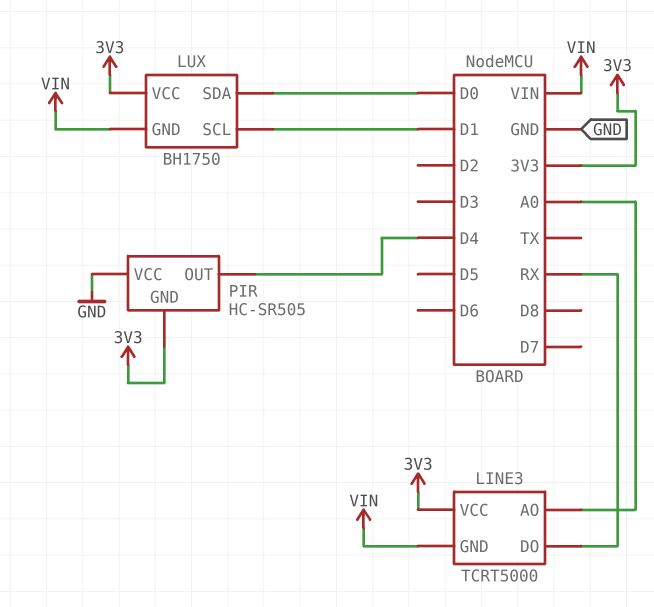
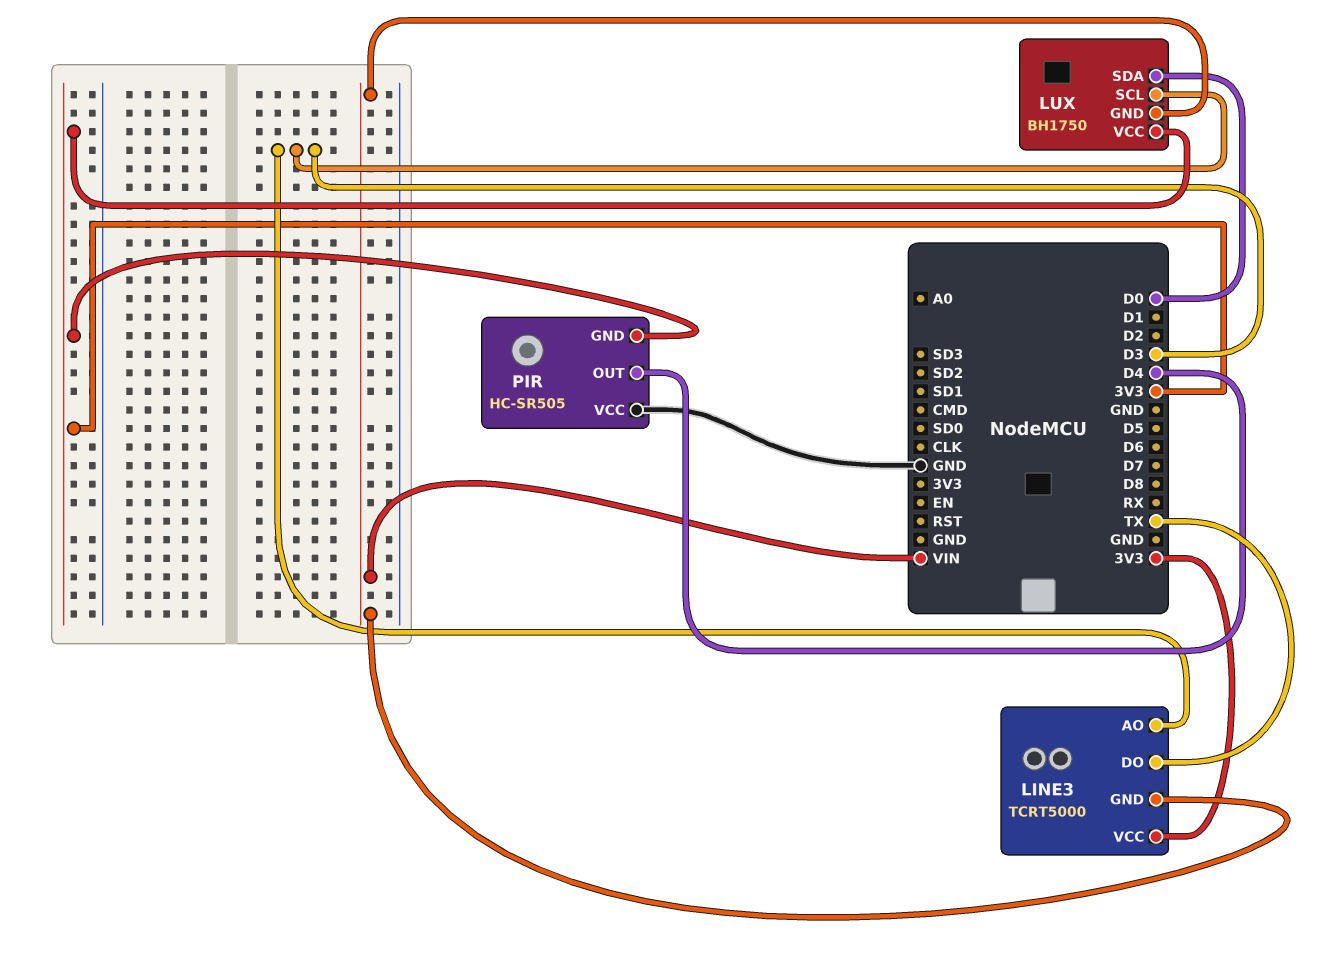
LINE3 pin AO: A0 -> D3
LINE3 pin DO: RX -> TX
LUX pin SCL: D1 -> D3

